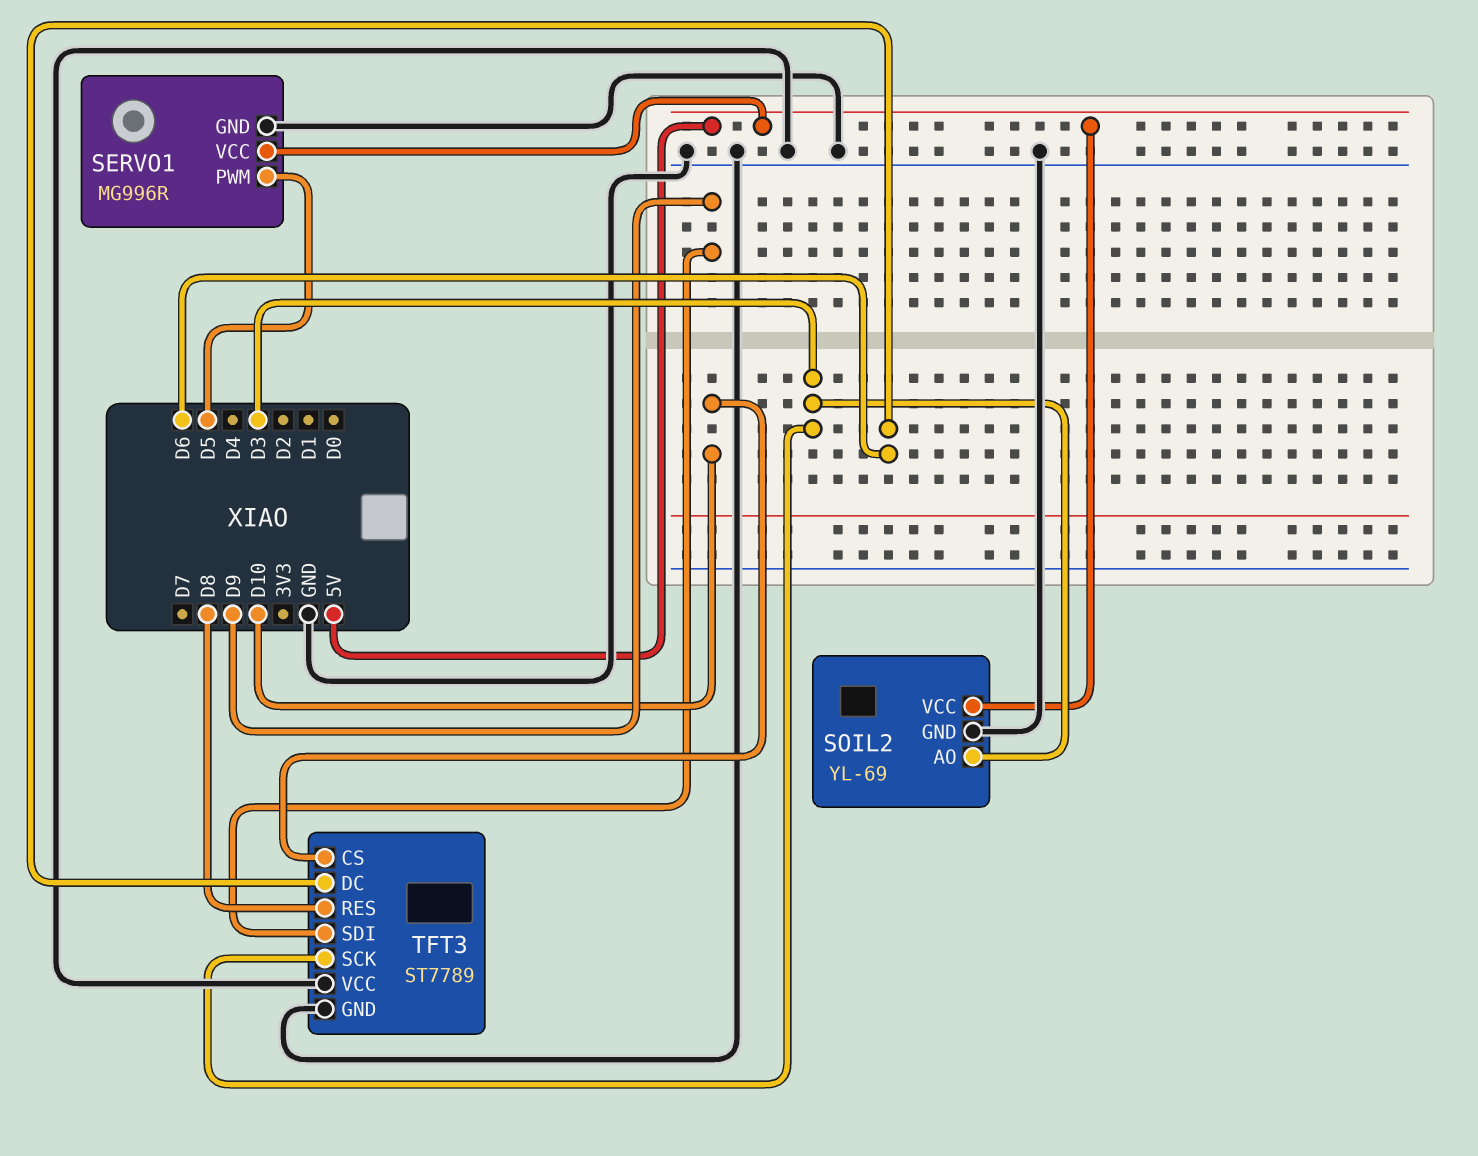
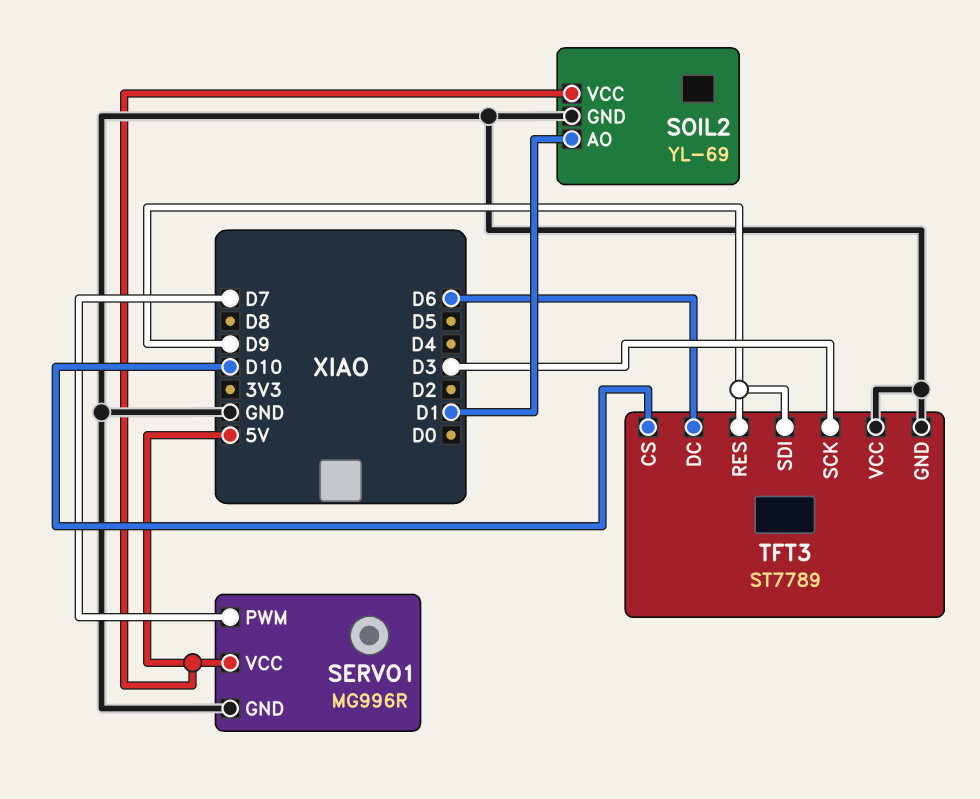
SERVO1 pin PWM: D5 -> D7
SOIL2 pin AO: D3 -> D1
TFT3 pin RES: D8 -> D9

